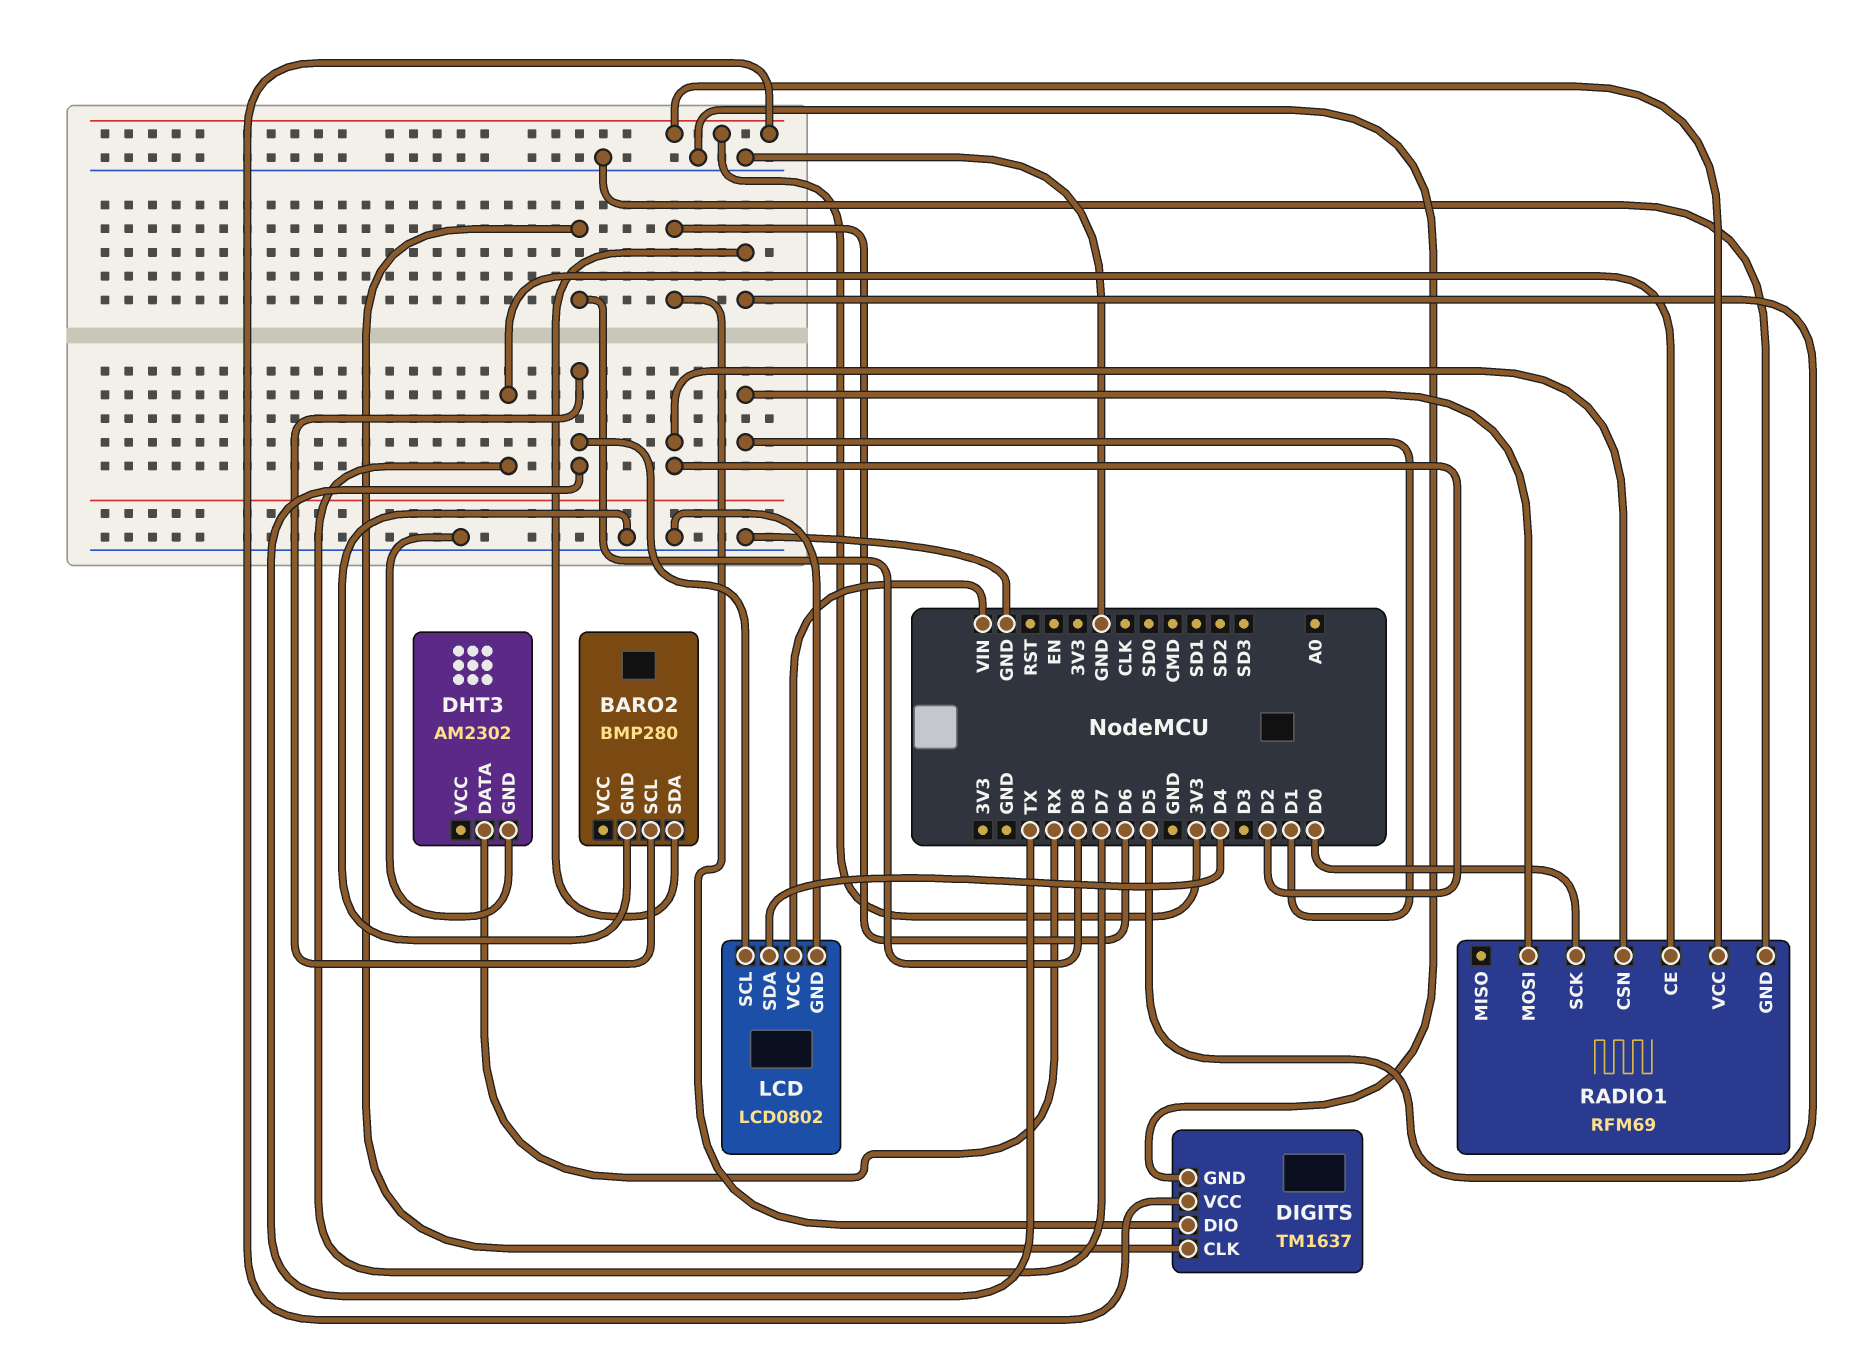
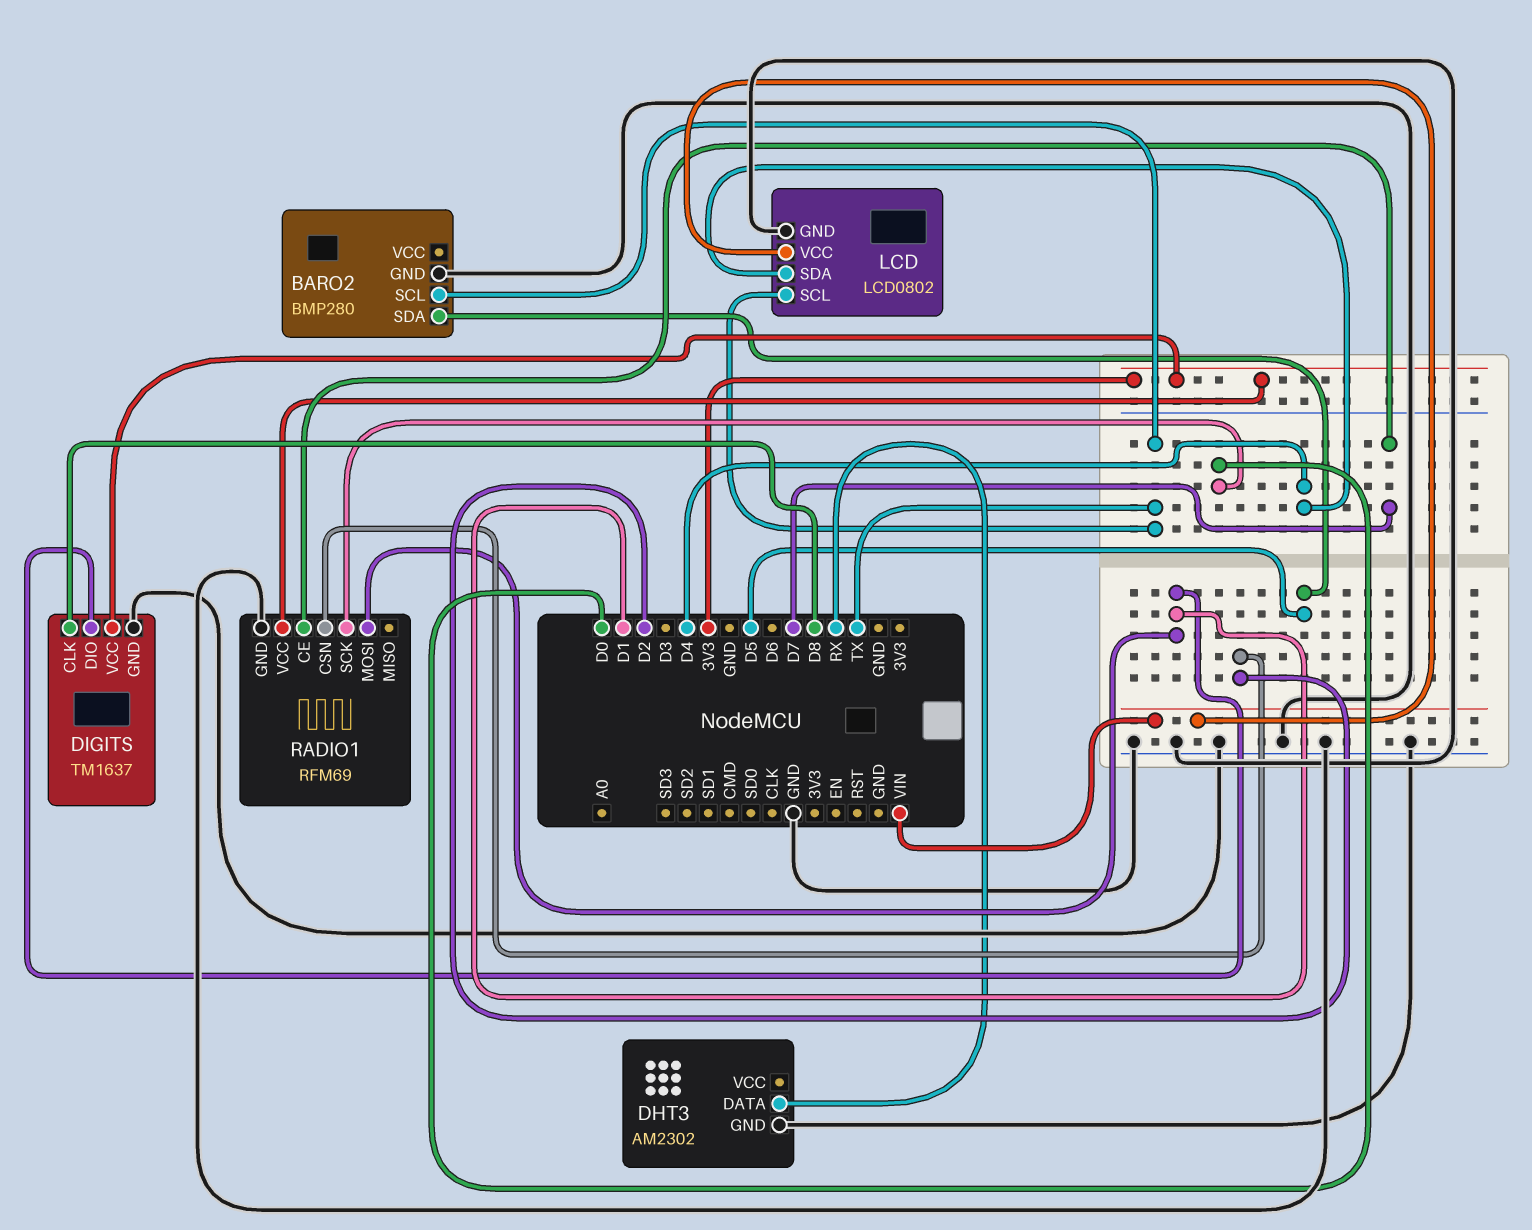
DIGITS pin DIO: D6 -> D1

